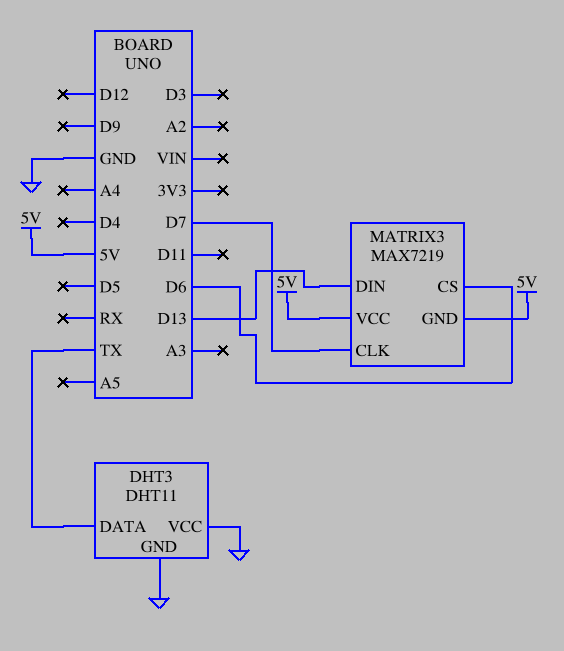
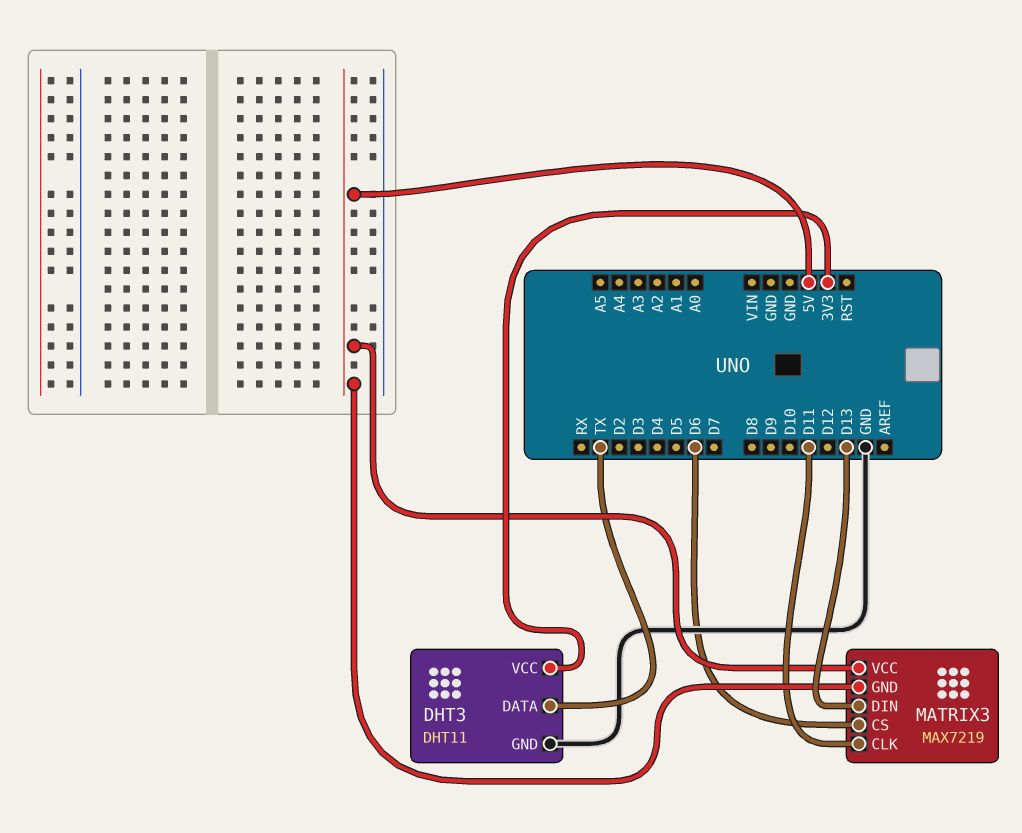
DHT3 pin VCC: GND -> 3V3
MATRIX3 pin CLK: D7 -> D11

